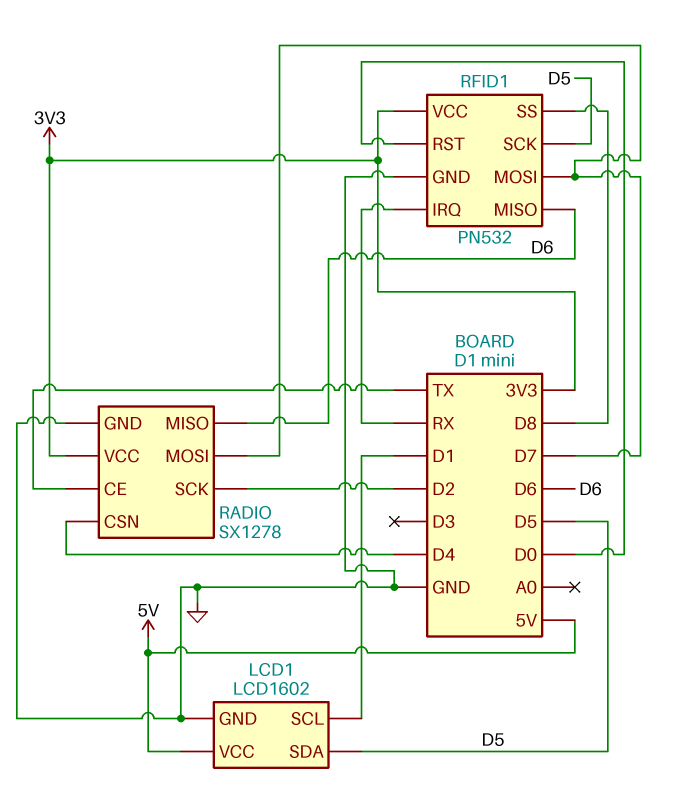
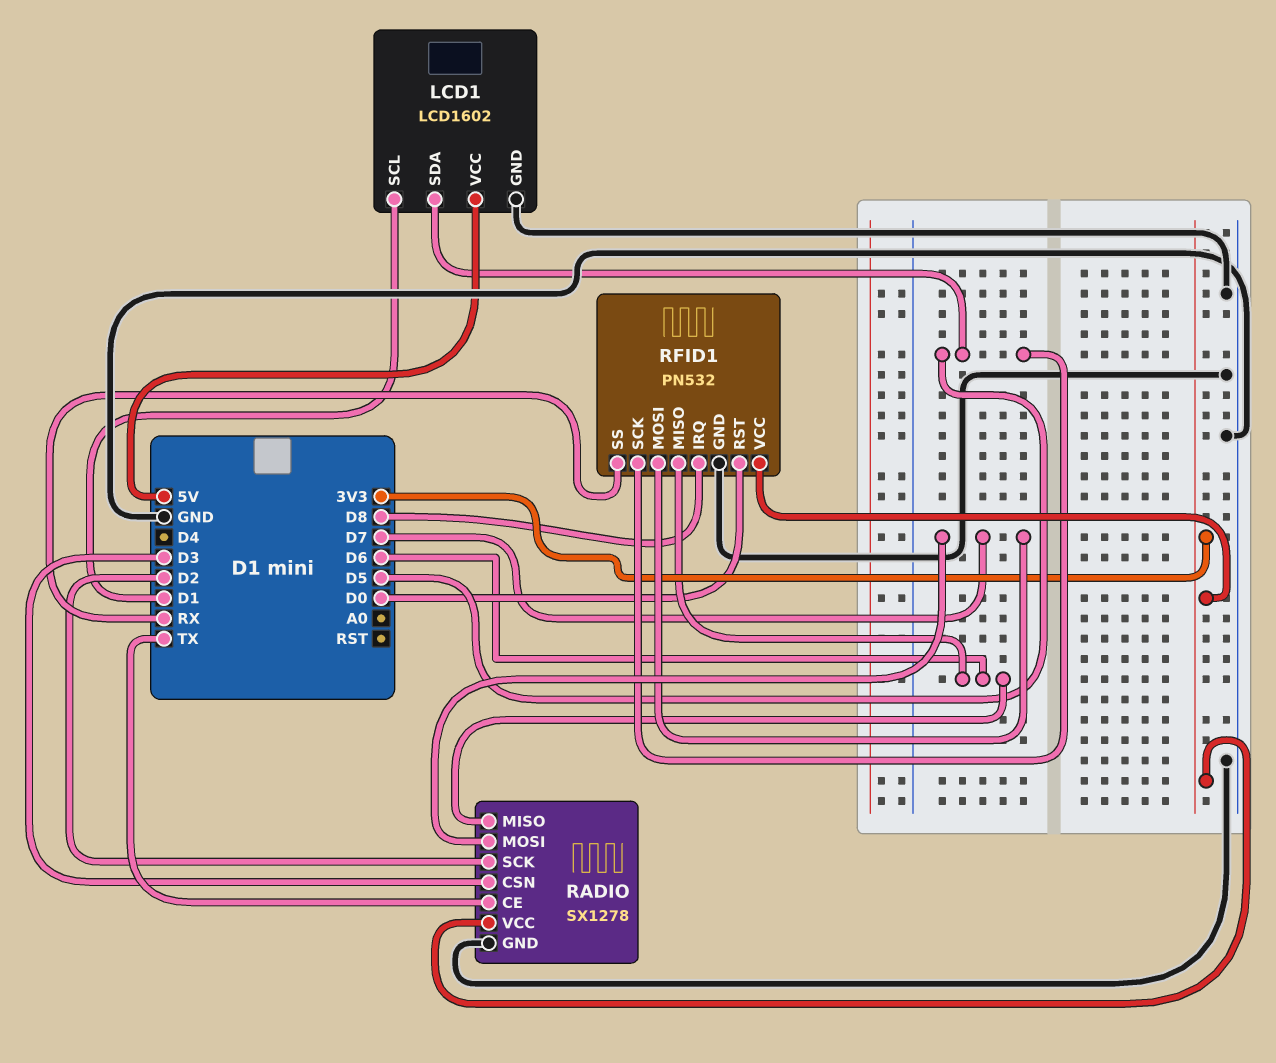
RADIO pin CSN: D4 -> D3
RFID1 pin IRQ: RX -> D8
RFID1 pin SS: D8 -> RX

